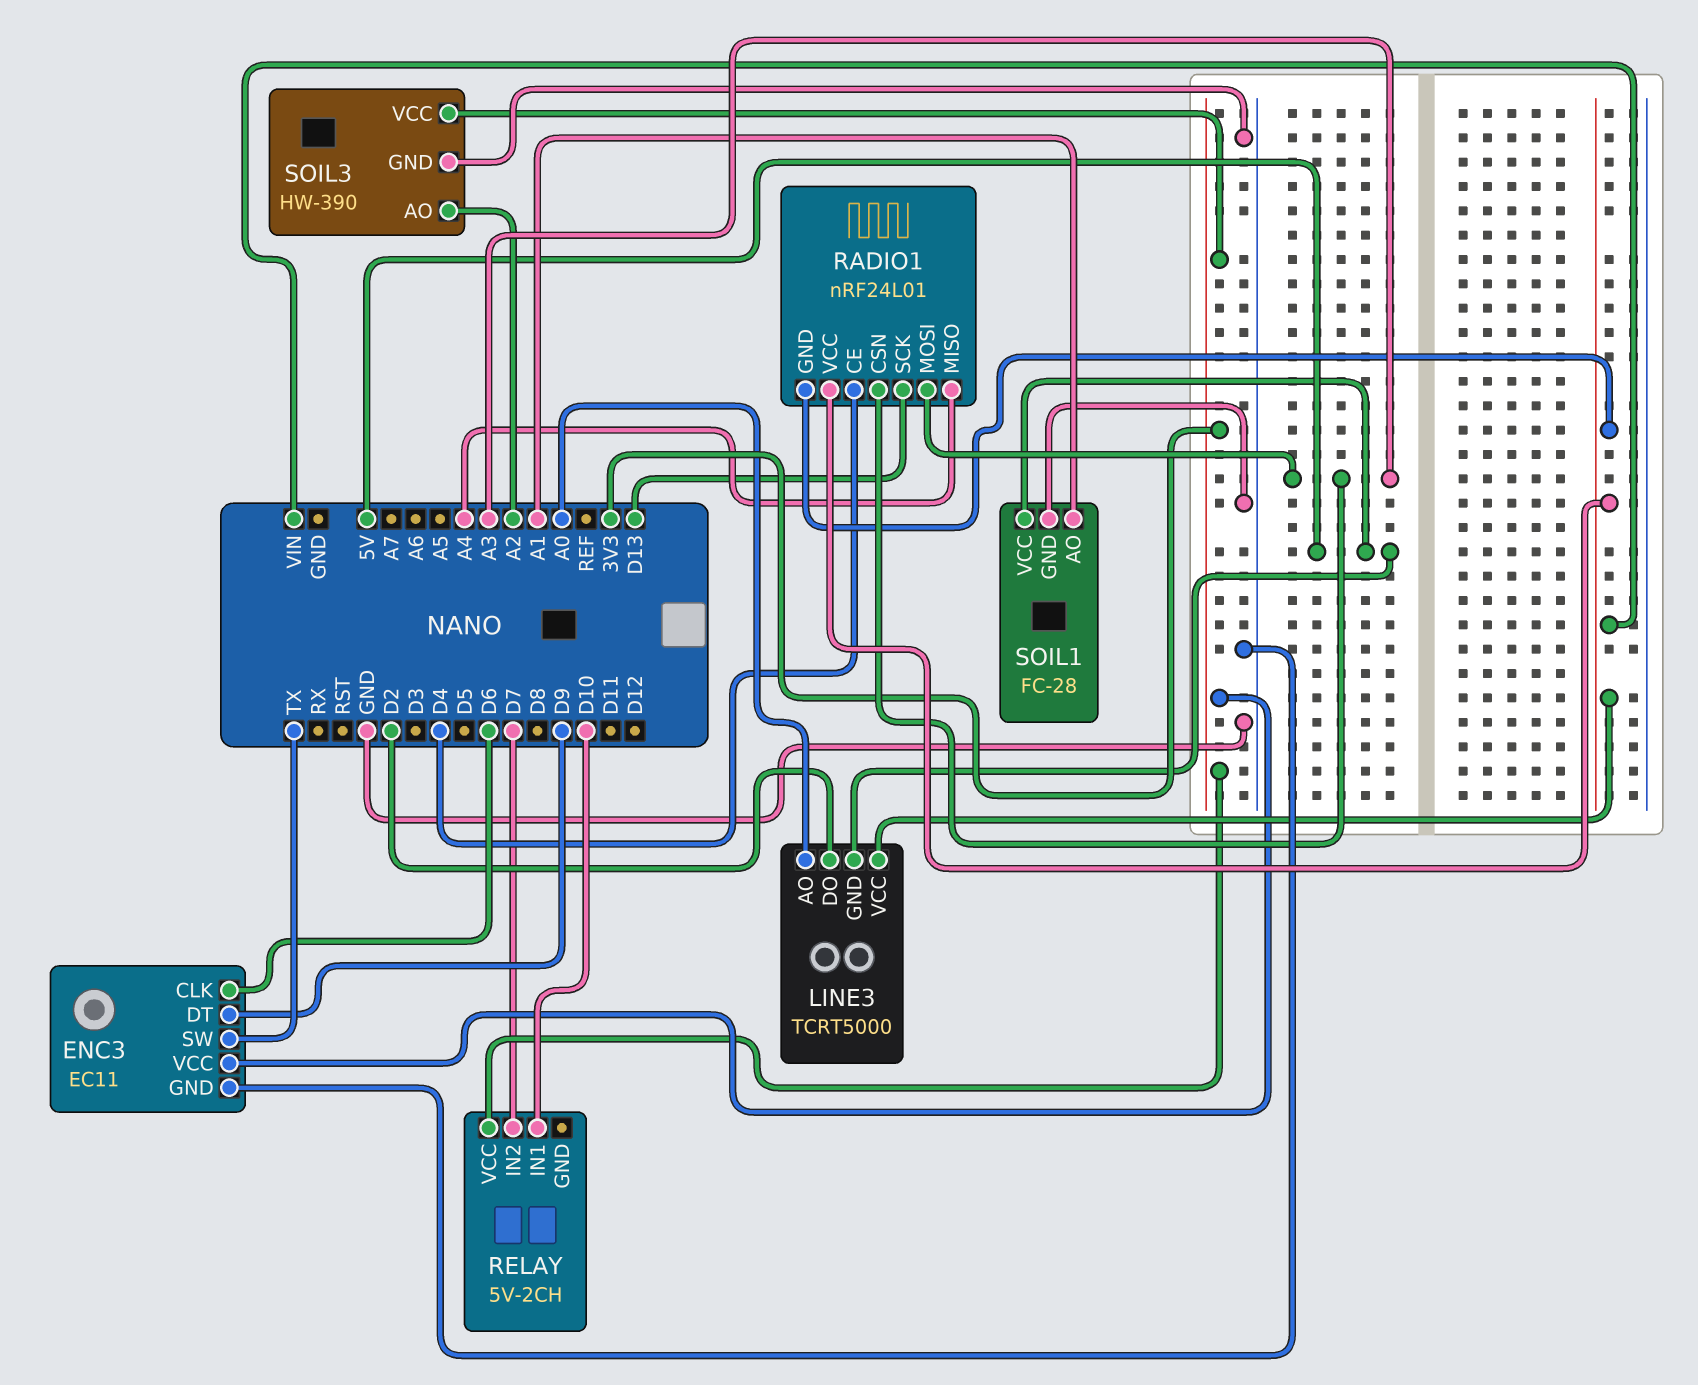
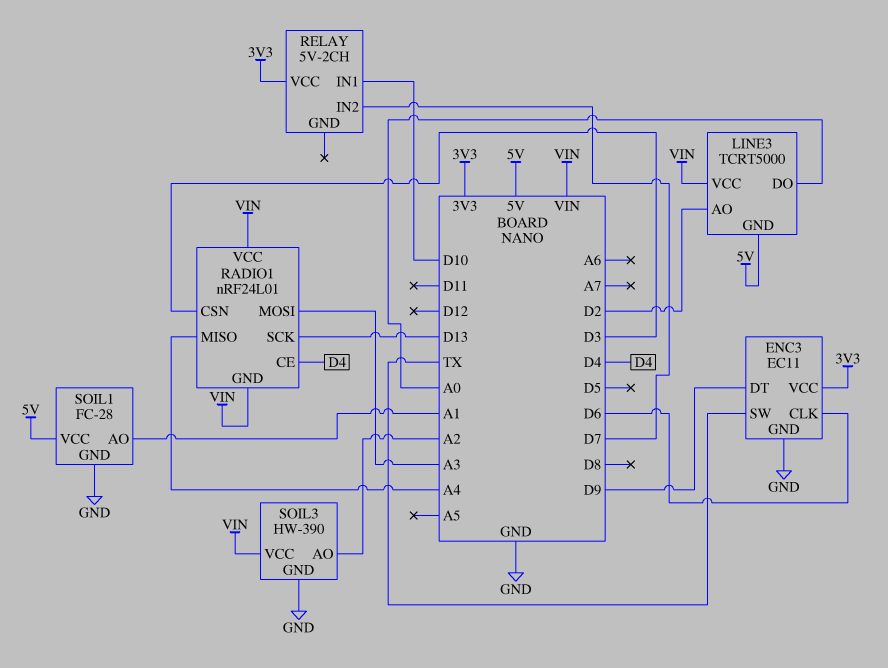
LINE3 pin AO: A0 -> D2
LINE3 pin DO: D2 -> A0
RADIO1 pin CSN: A3 -> D3
SOIL3 pin VCC: 3V3 -> VIN

